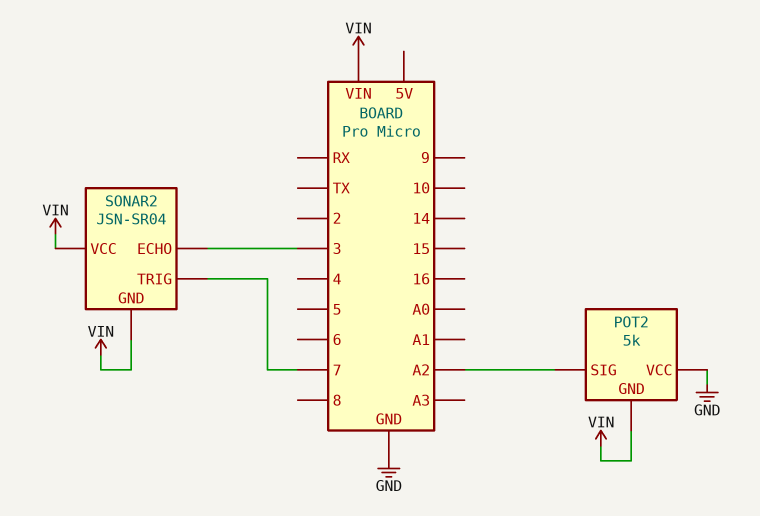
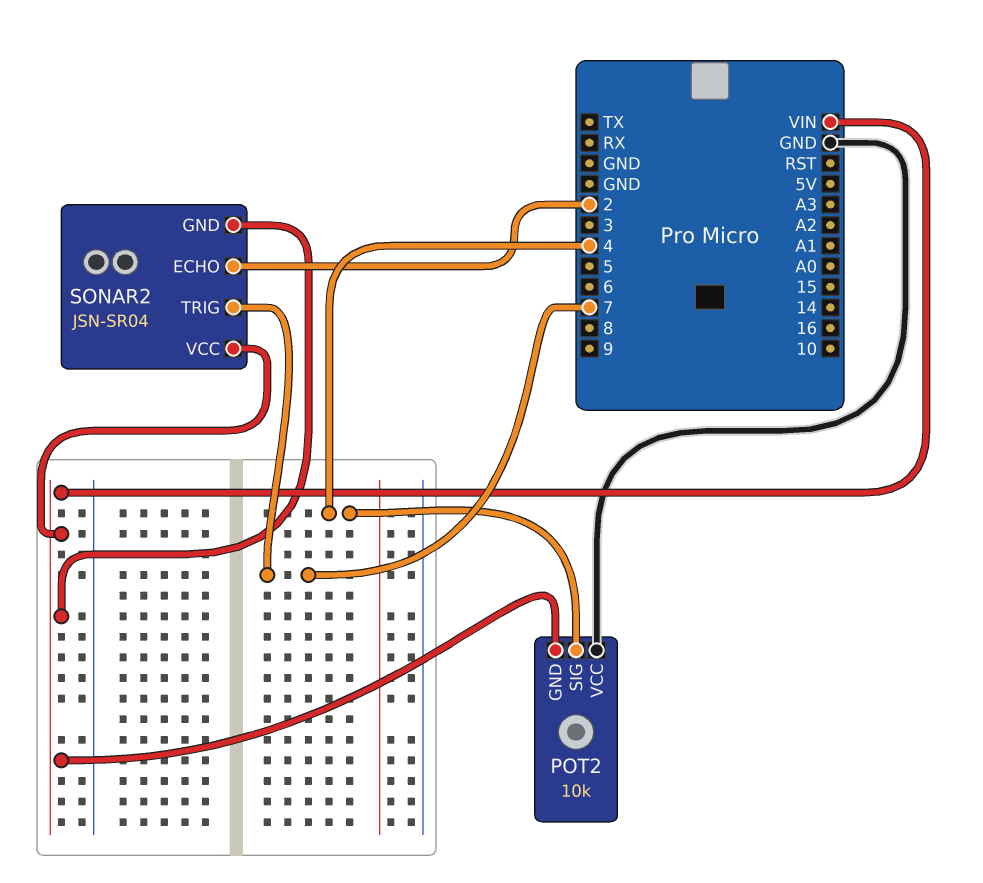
POT2: 5k -> 10k
POT2 pin SIG: A2 -> 4
SONAR2 pin ECHO: 3 -> 2

